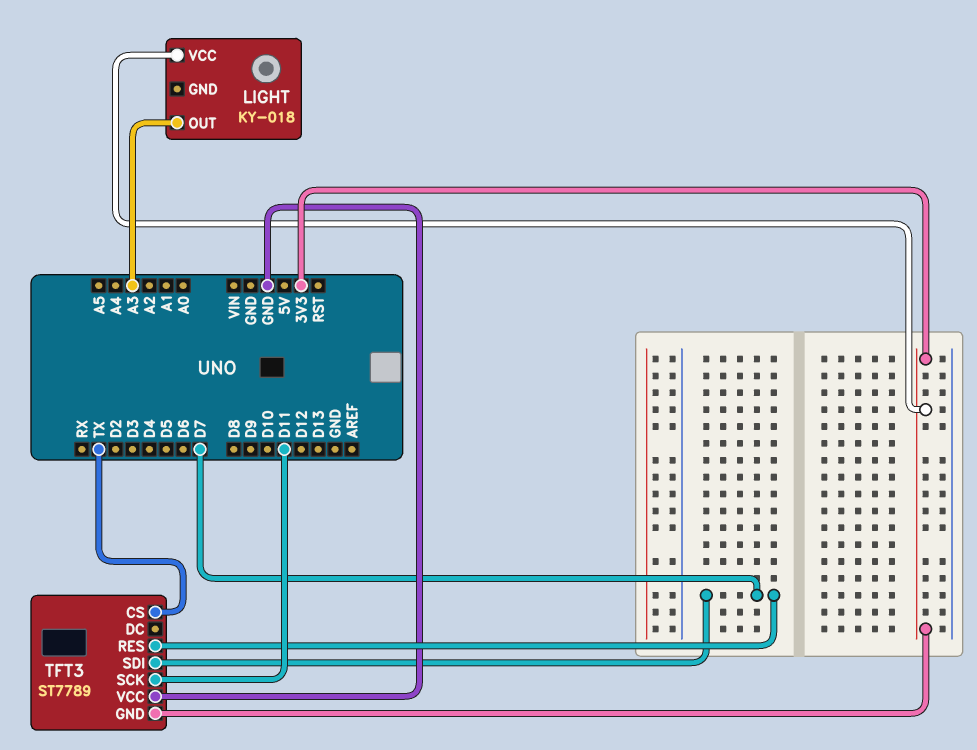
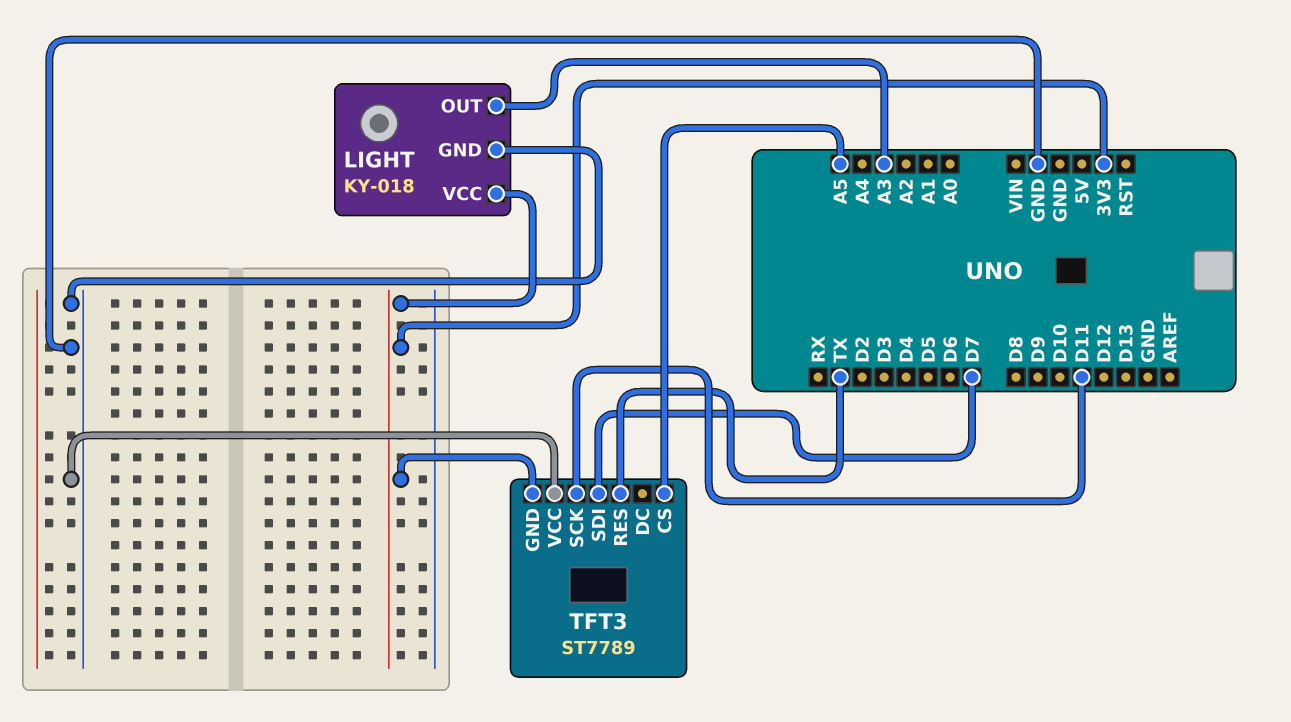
LIGHT pin GND: none -> GND
TFT3 pin CS: TX -> A5
TFT3 pin RES: D7 -> TX

